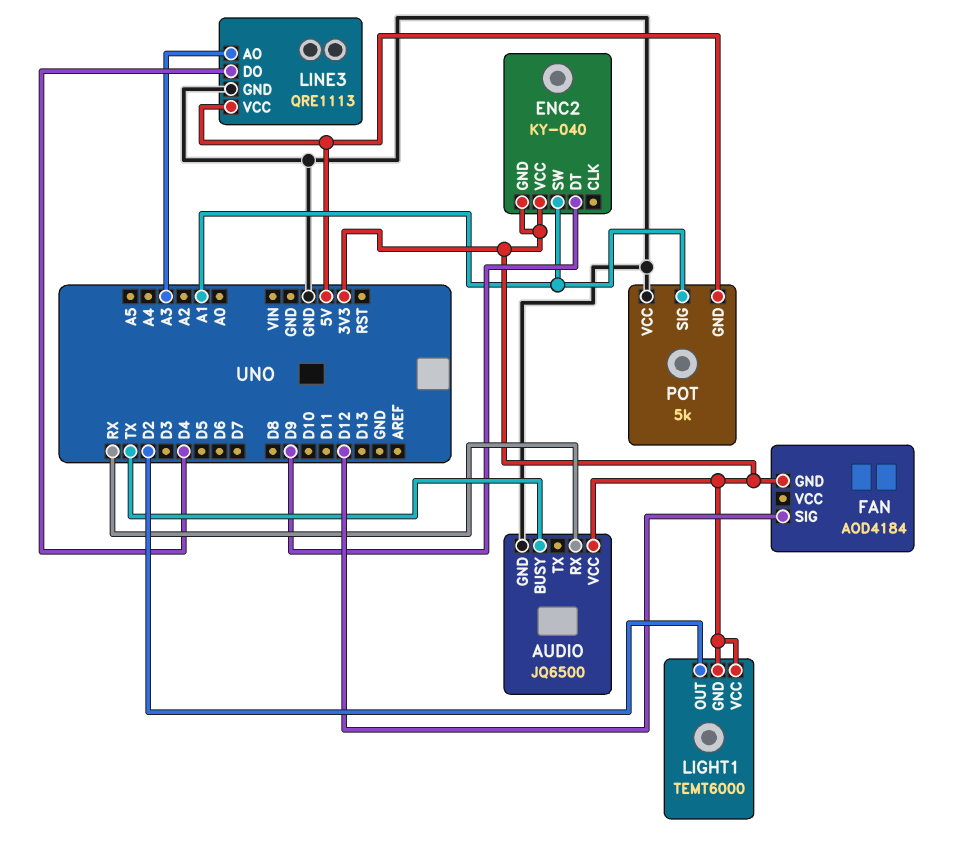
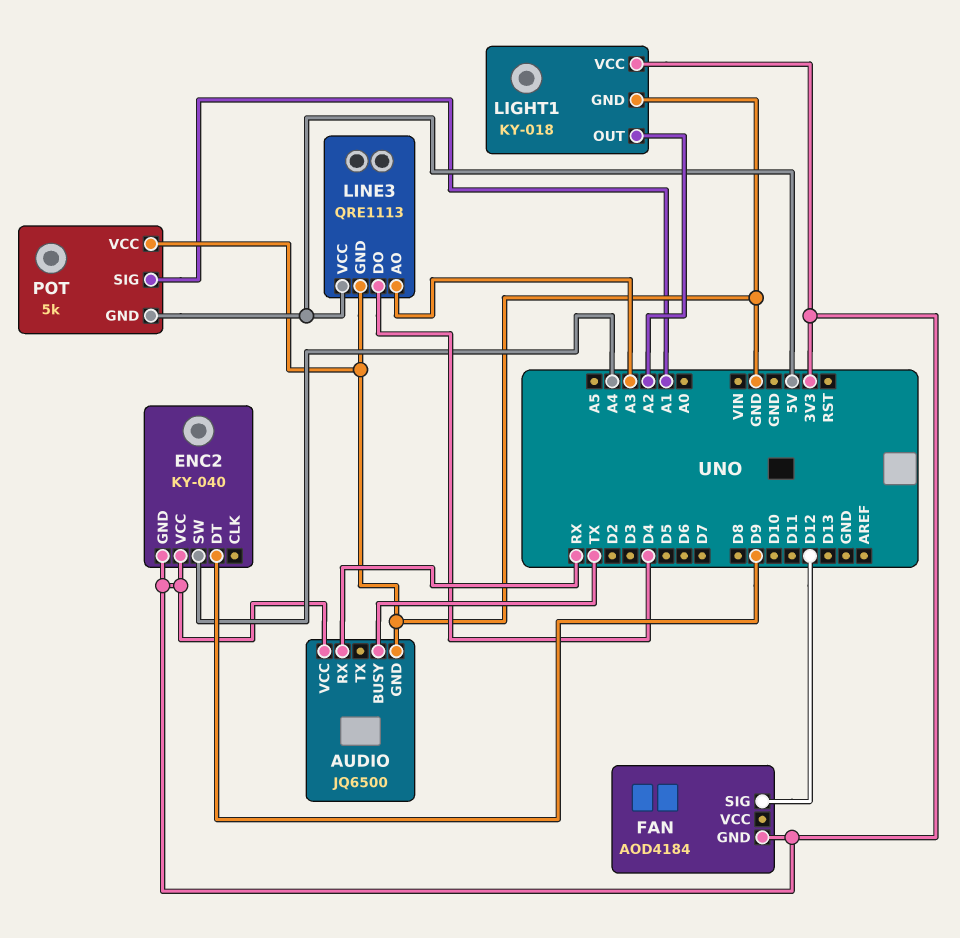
ENC2 pin SW: A1 -> A4
LIGHT1: TEMT6000 -> KY-018
LIGHT1 pin GND: 3V3 -> GND
LIGHT1 pin OUT: D2 -> A2

